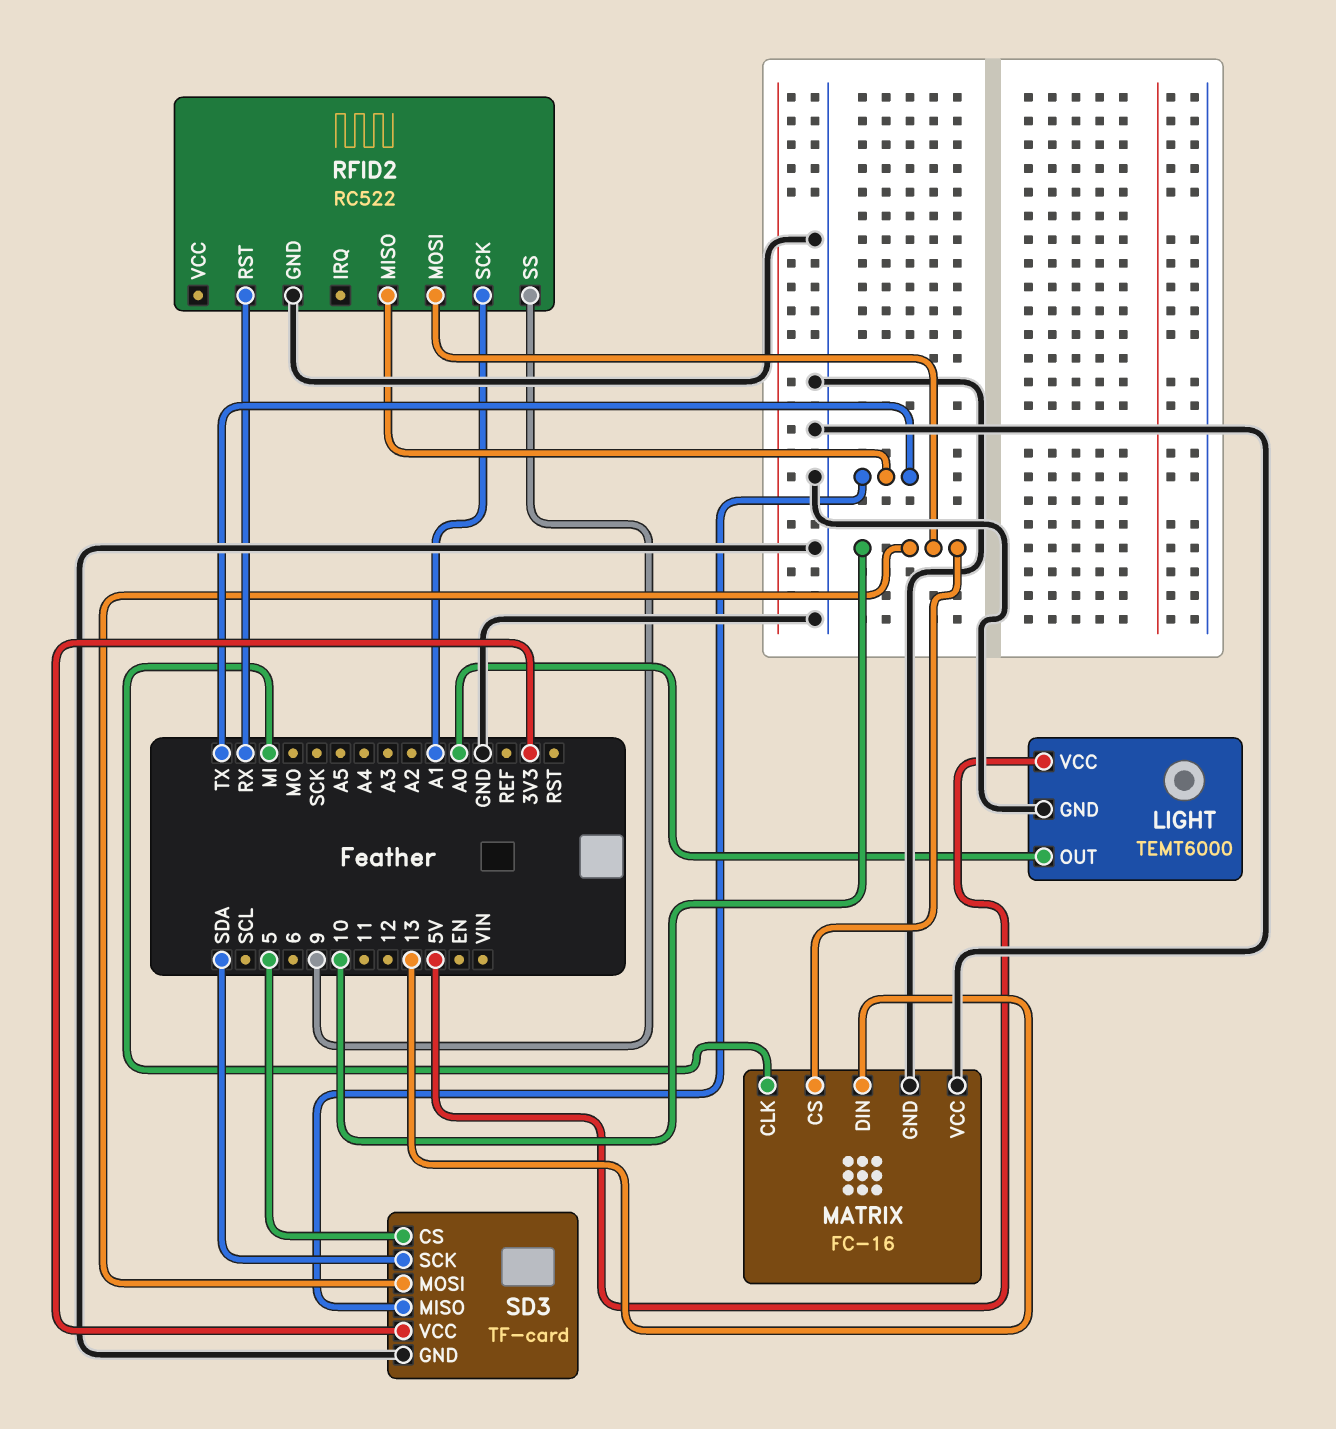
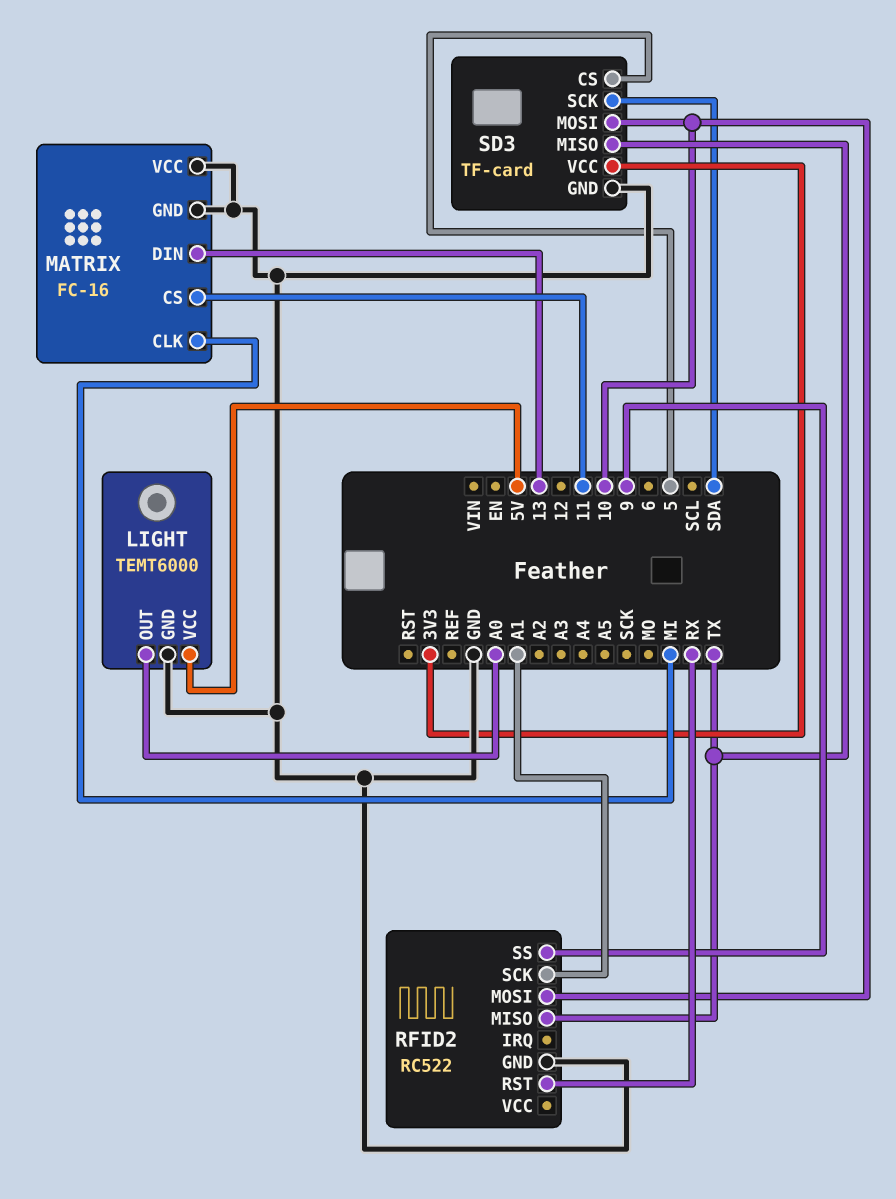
MATRIX pin CS: 10 -> 11

